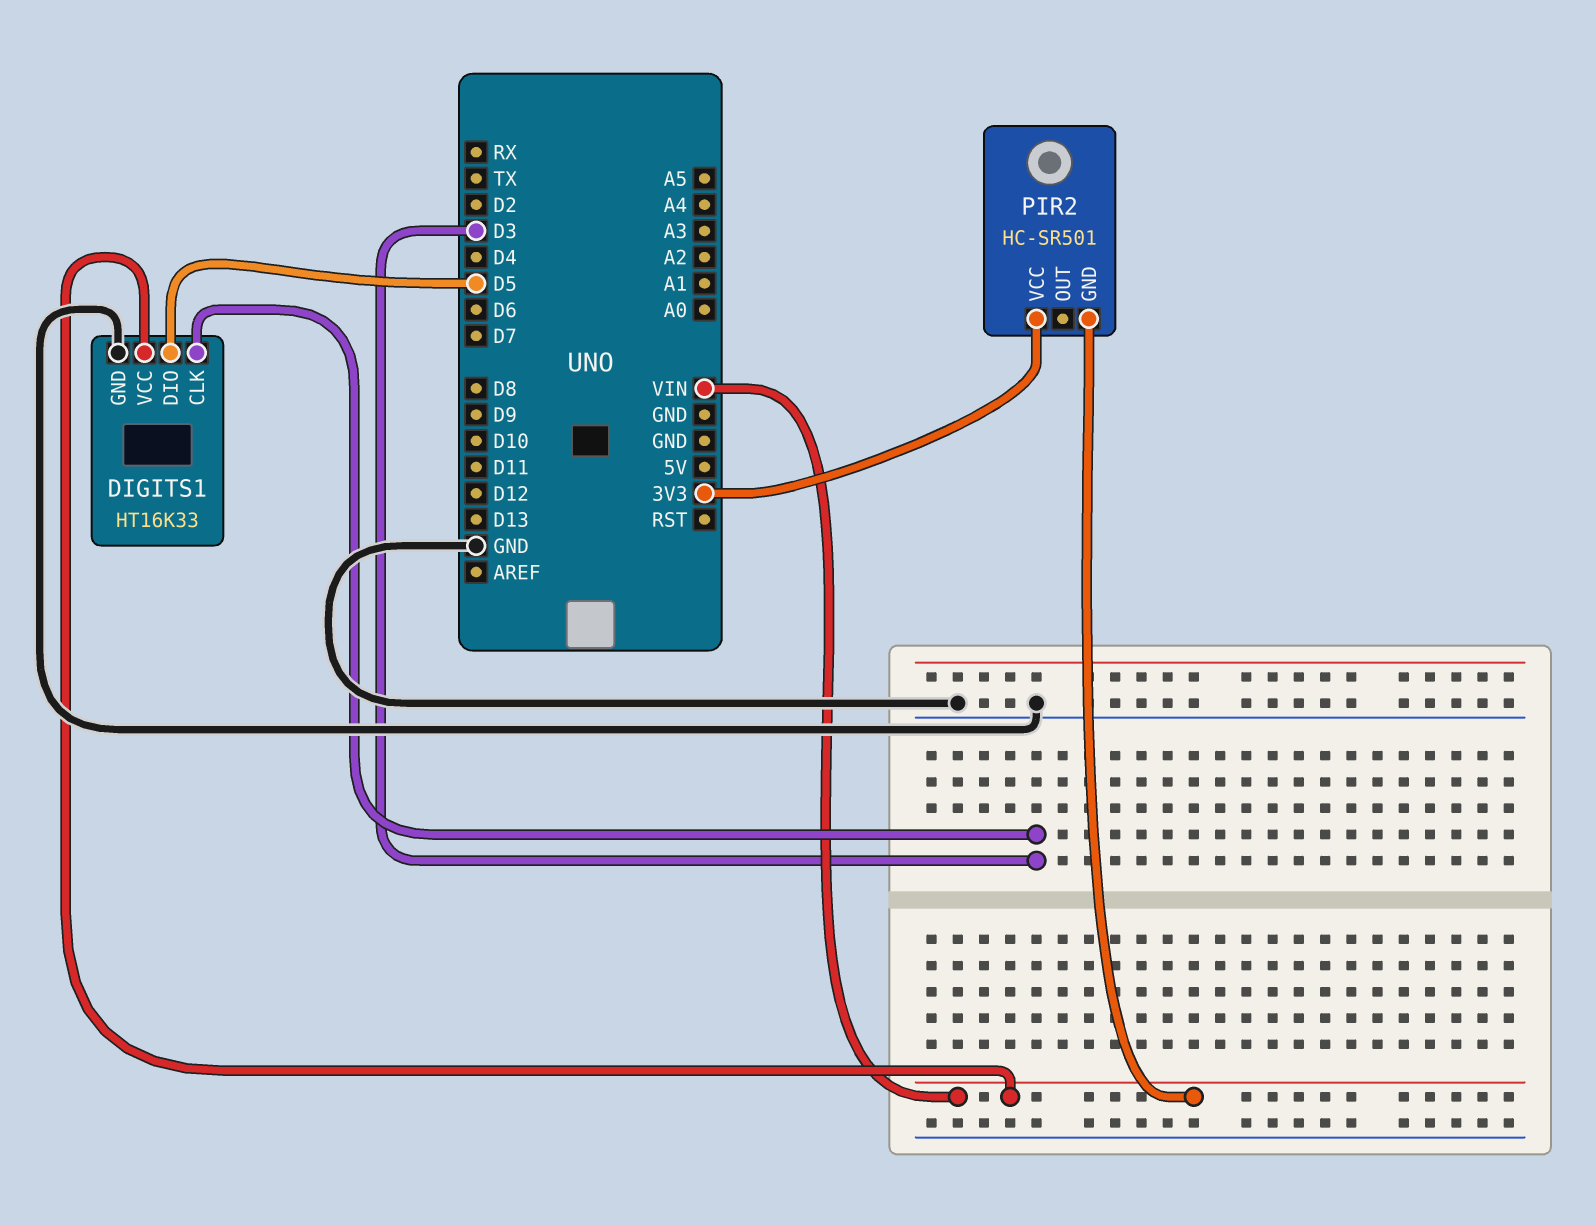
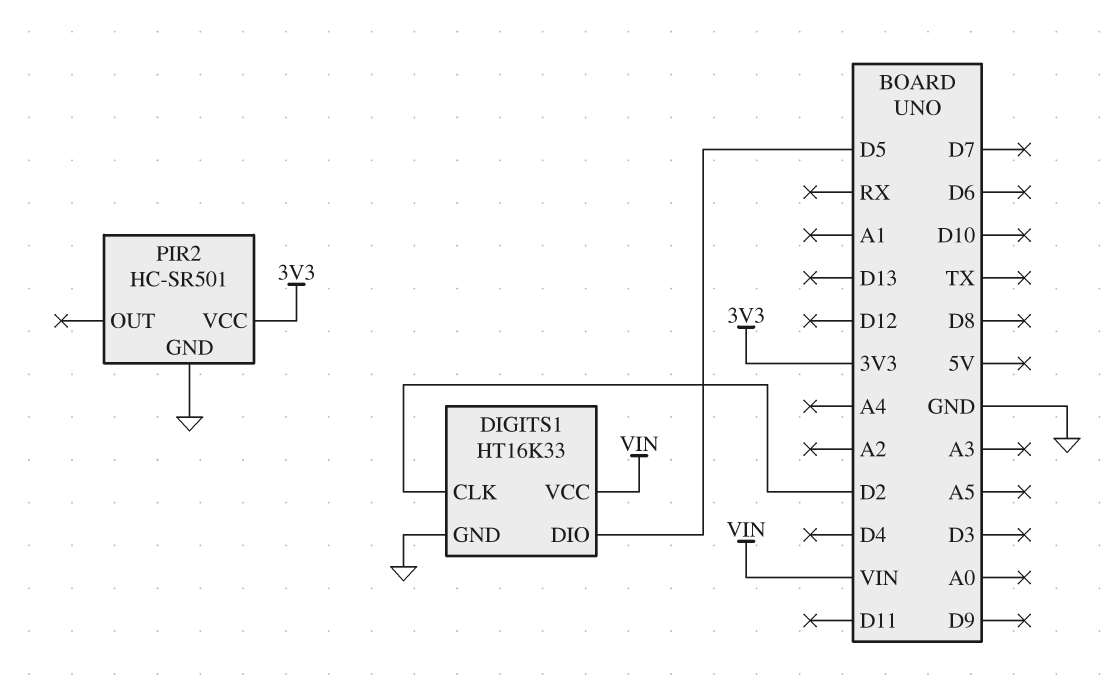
DIGITS1 pin CLK: D3 -> D2
PIR2 pin GND: VIN -> GND

